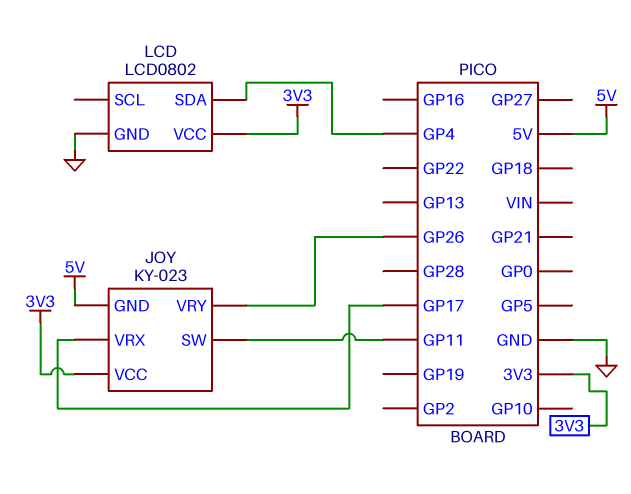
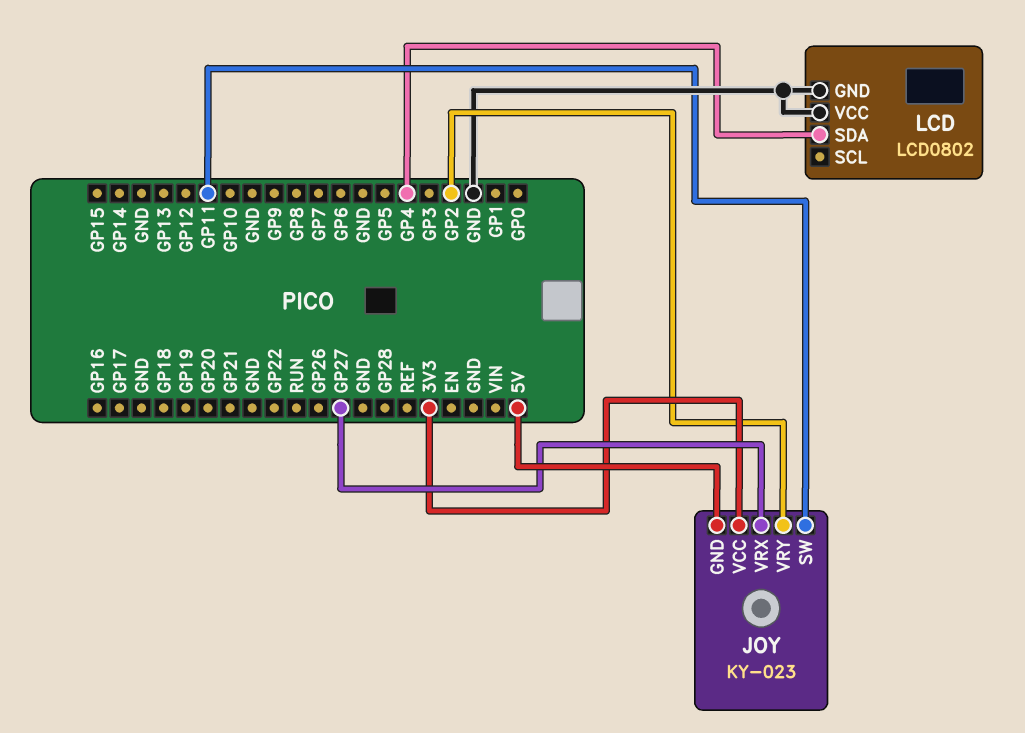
JOY pin VRX: GP17 -> GP27
JOY pin VRY: GP26 -> GP2
LCD pin VCC: 3V3 -> GND

